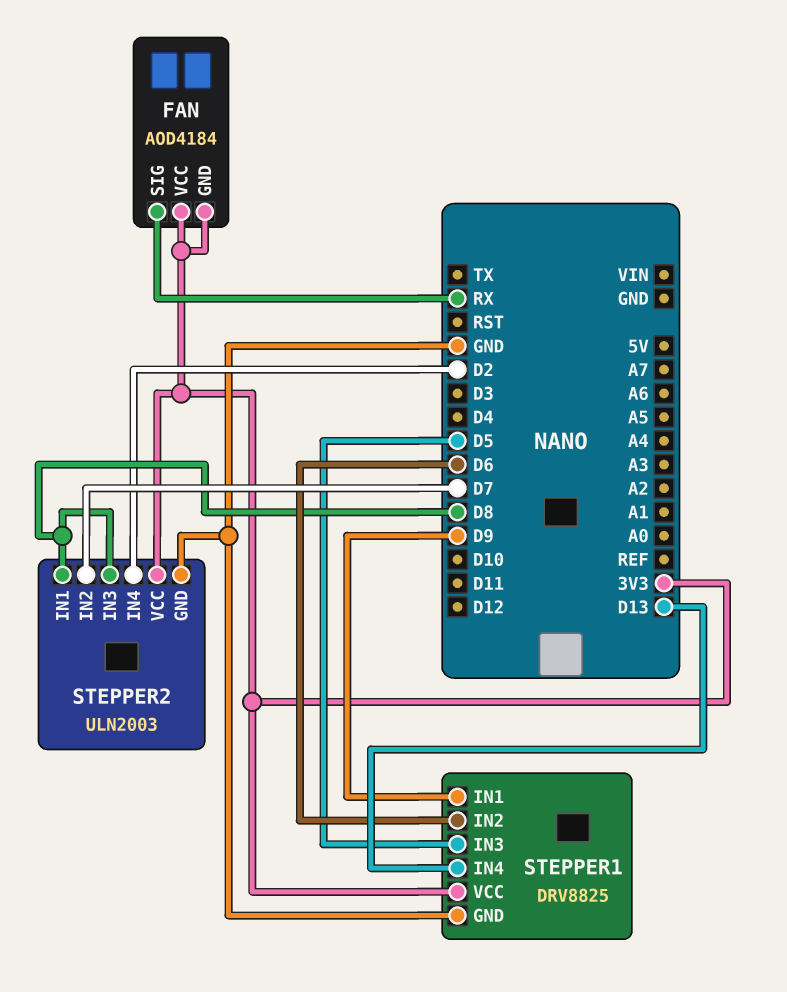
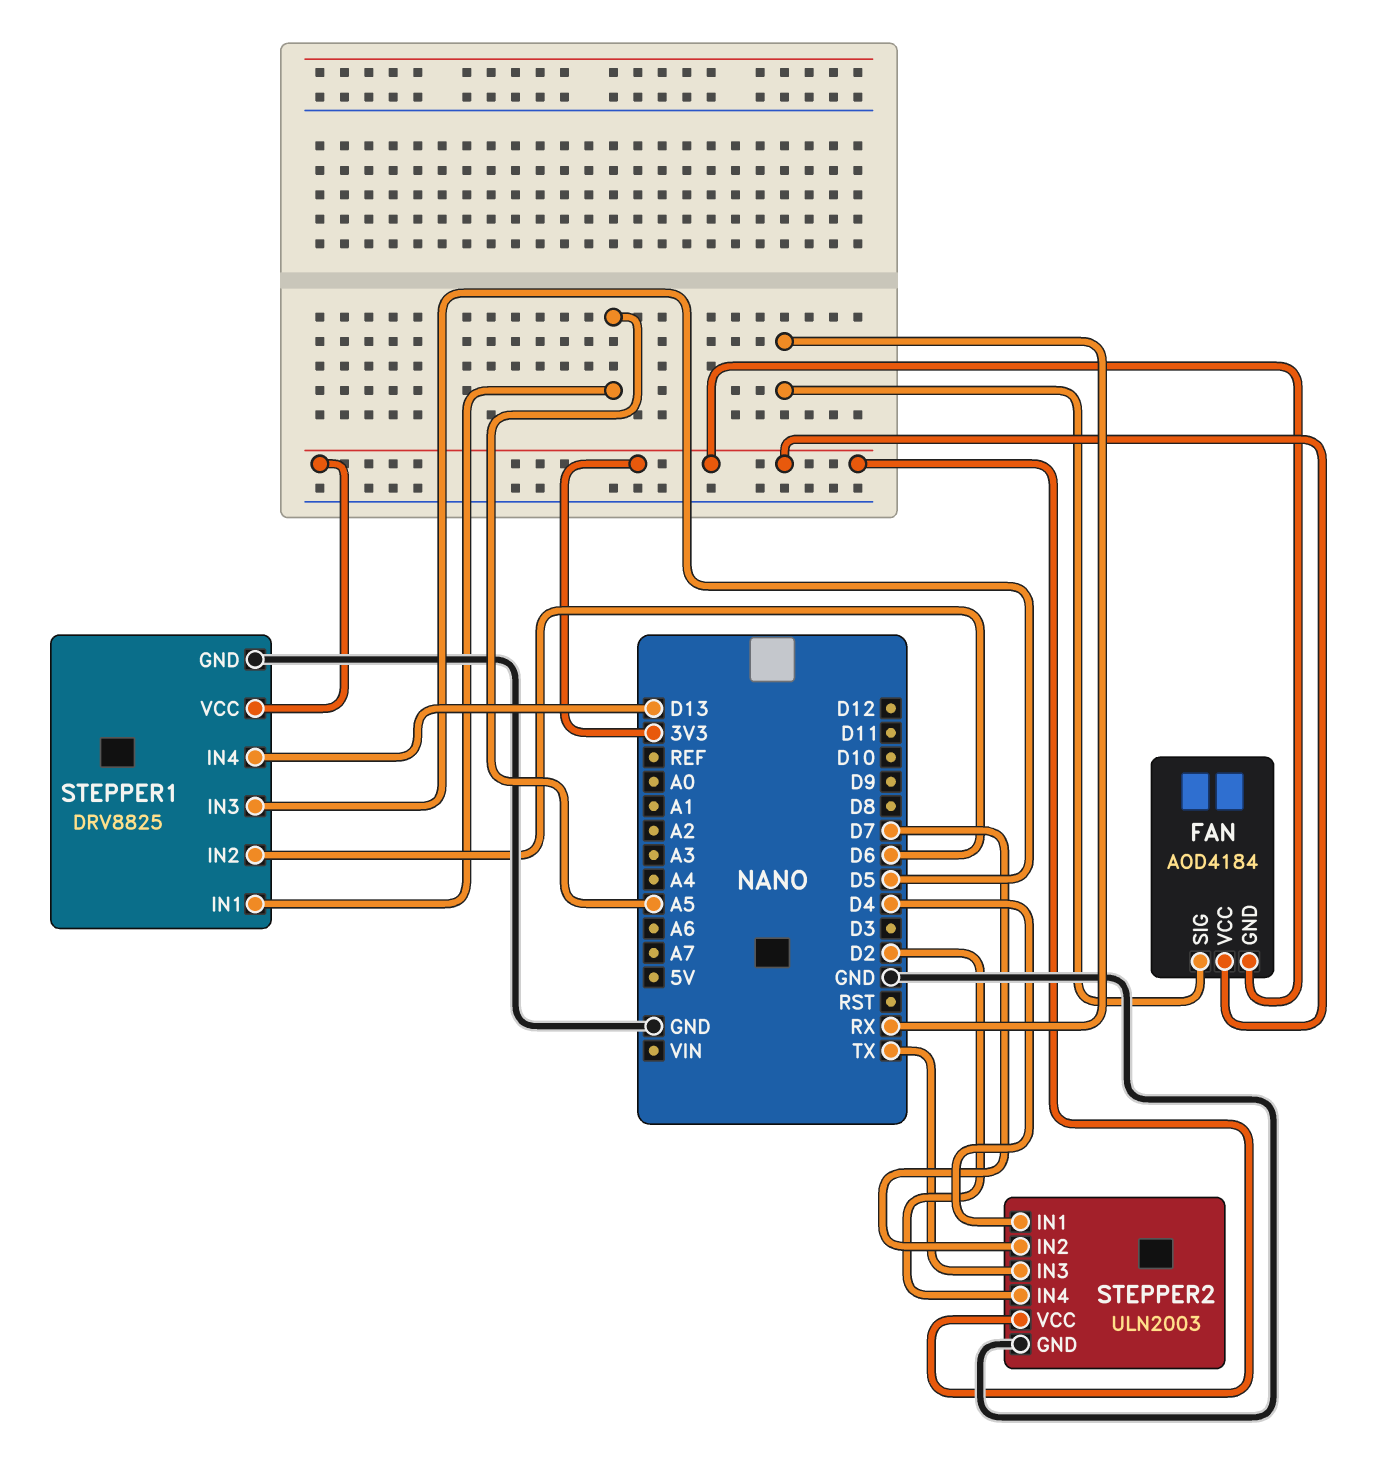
STEPPER1 pin IN1: D9 -> A5
STEPPER2 pin IN1: D8 -> D4
STEPPER2 pin IN3: D8 -> TX

